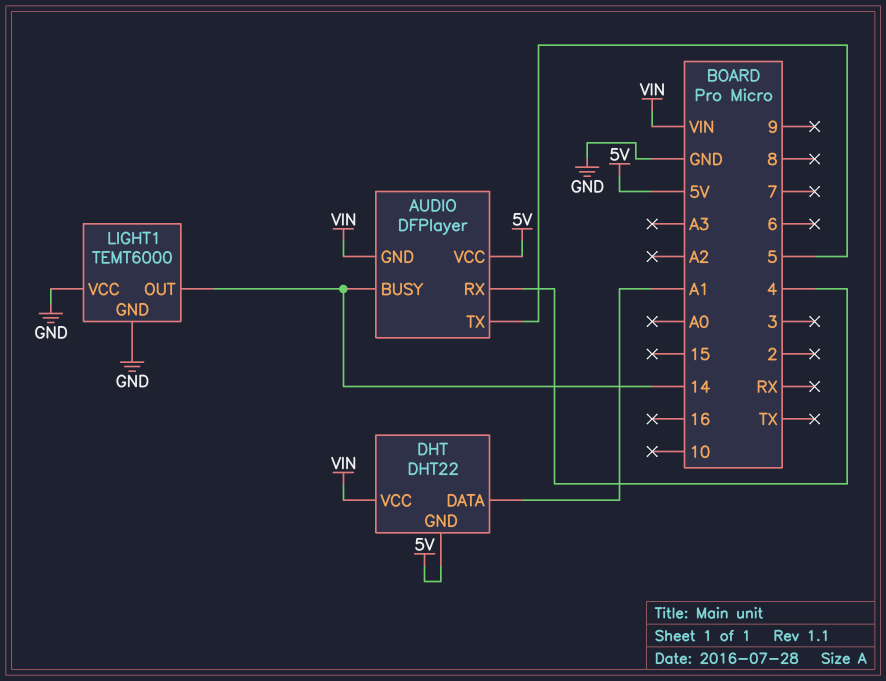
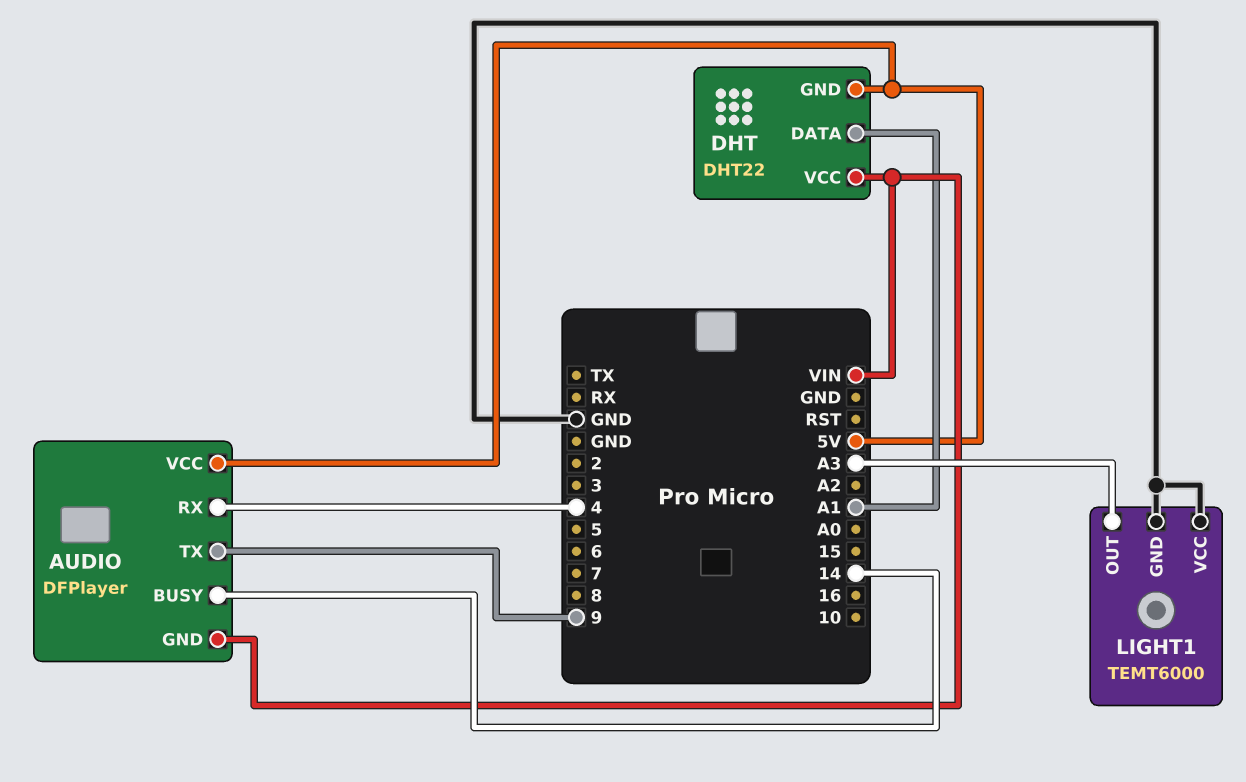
AUDIO pin TX: 5 -> 9
LIGHT1 pin OUT: 14 -> A3

